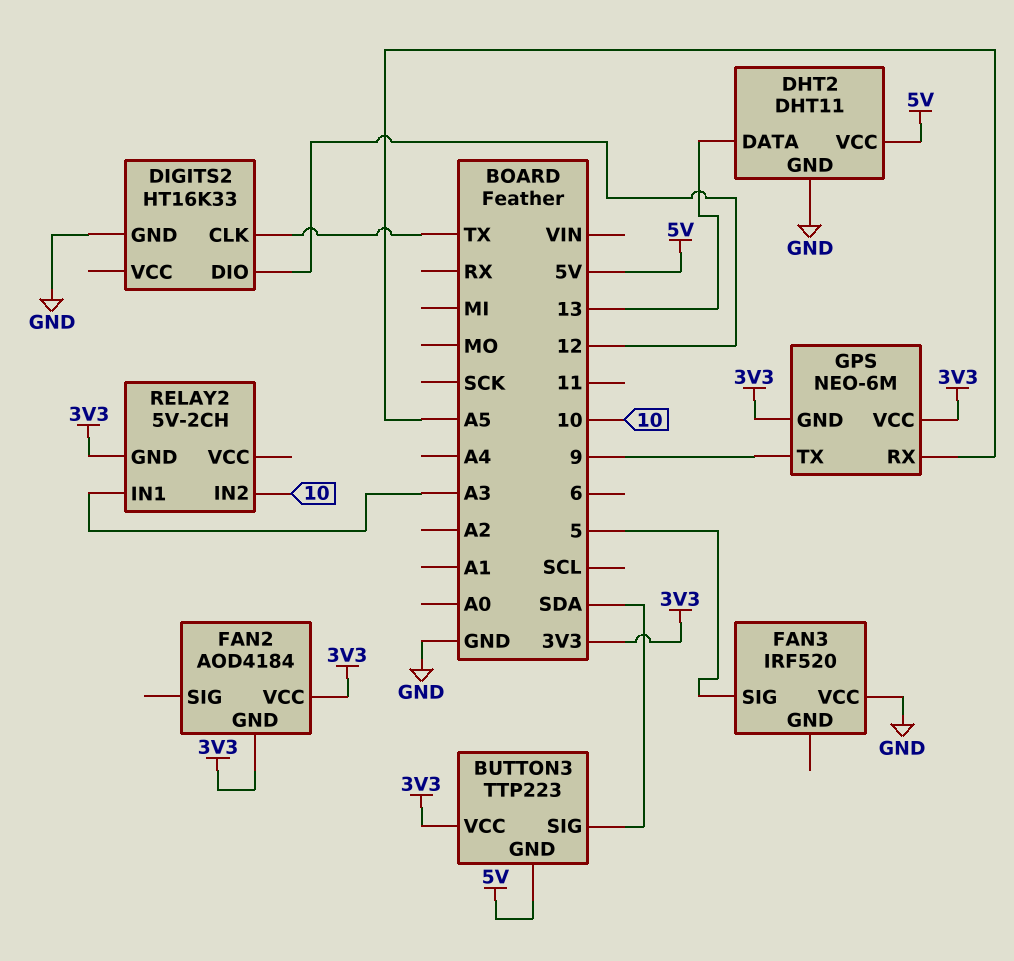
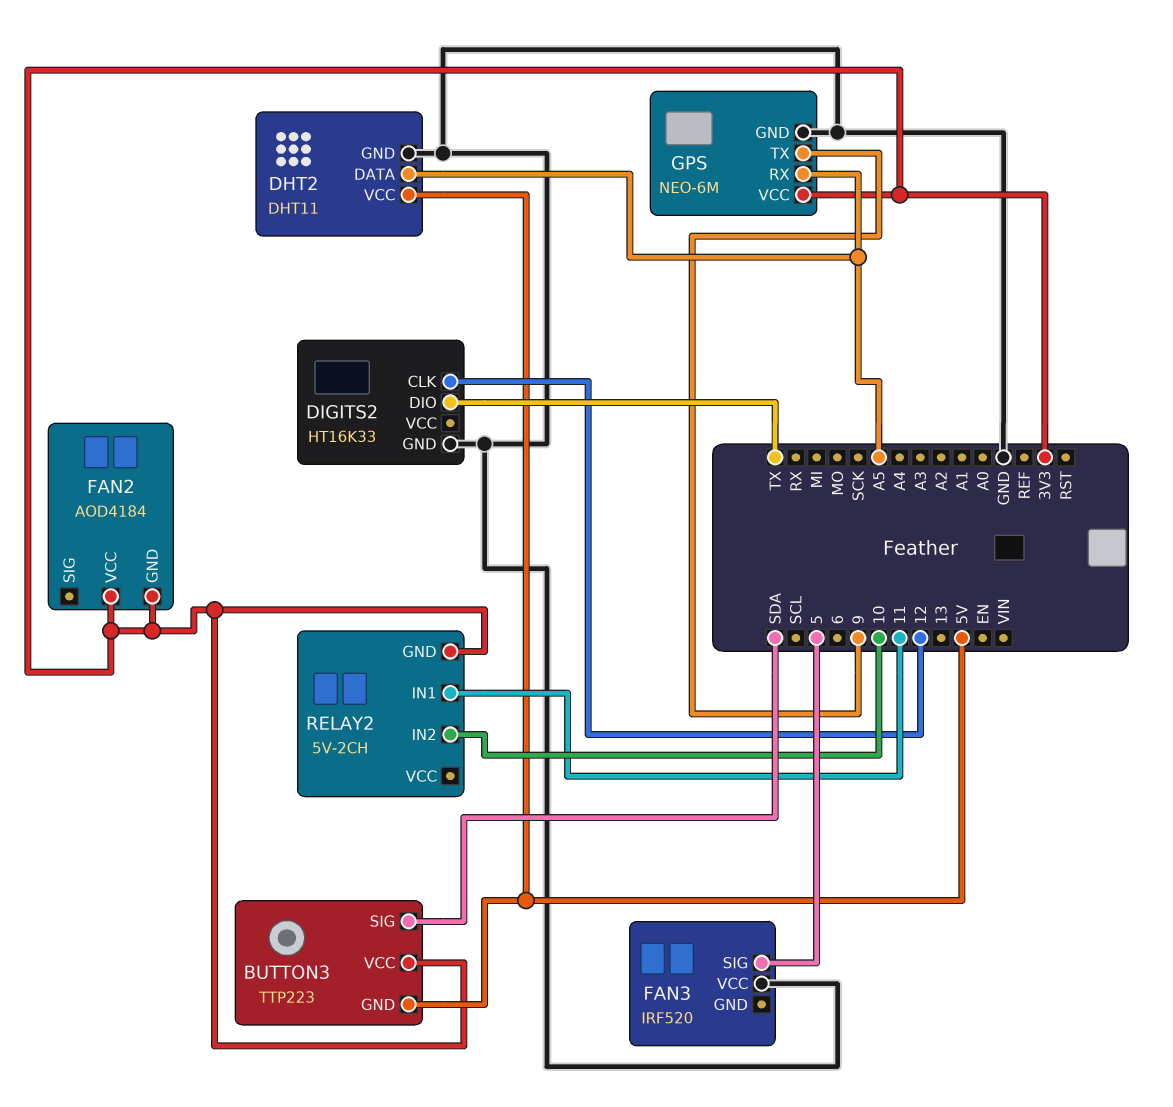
DHT2 pin DATA: 13 -> A5
DIGITS2 pin CLK: TX -> 12
DIGITS2 pin DIO: 12 -> TX
GPS pin GND: 3V3 -> GND
RELAY2 pin IN1: A3 -> 11

